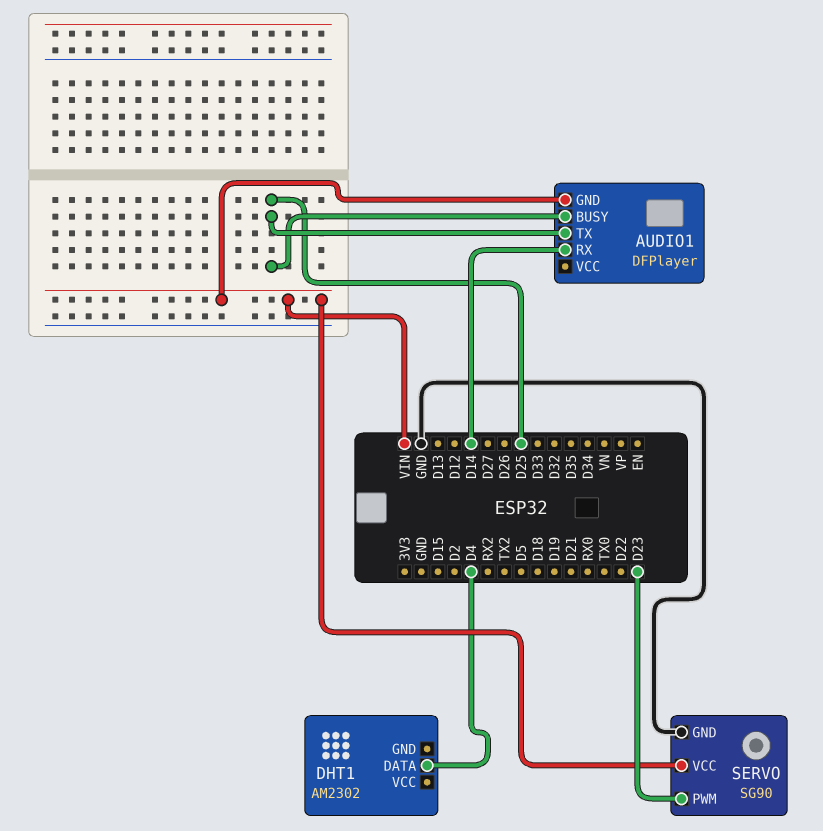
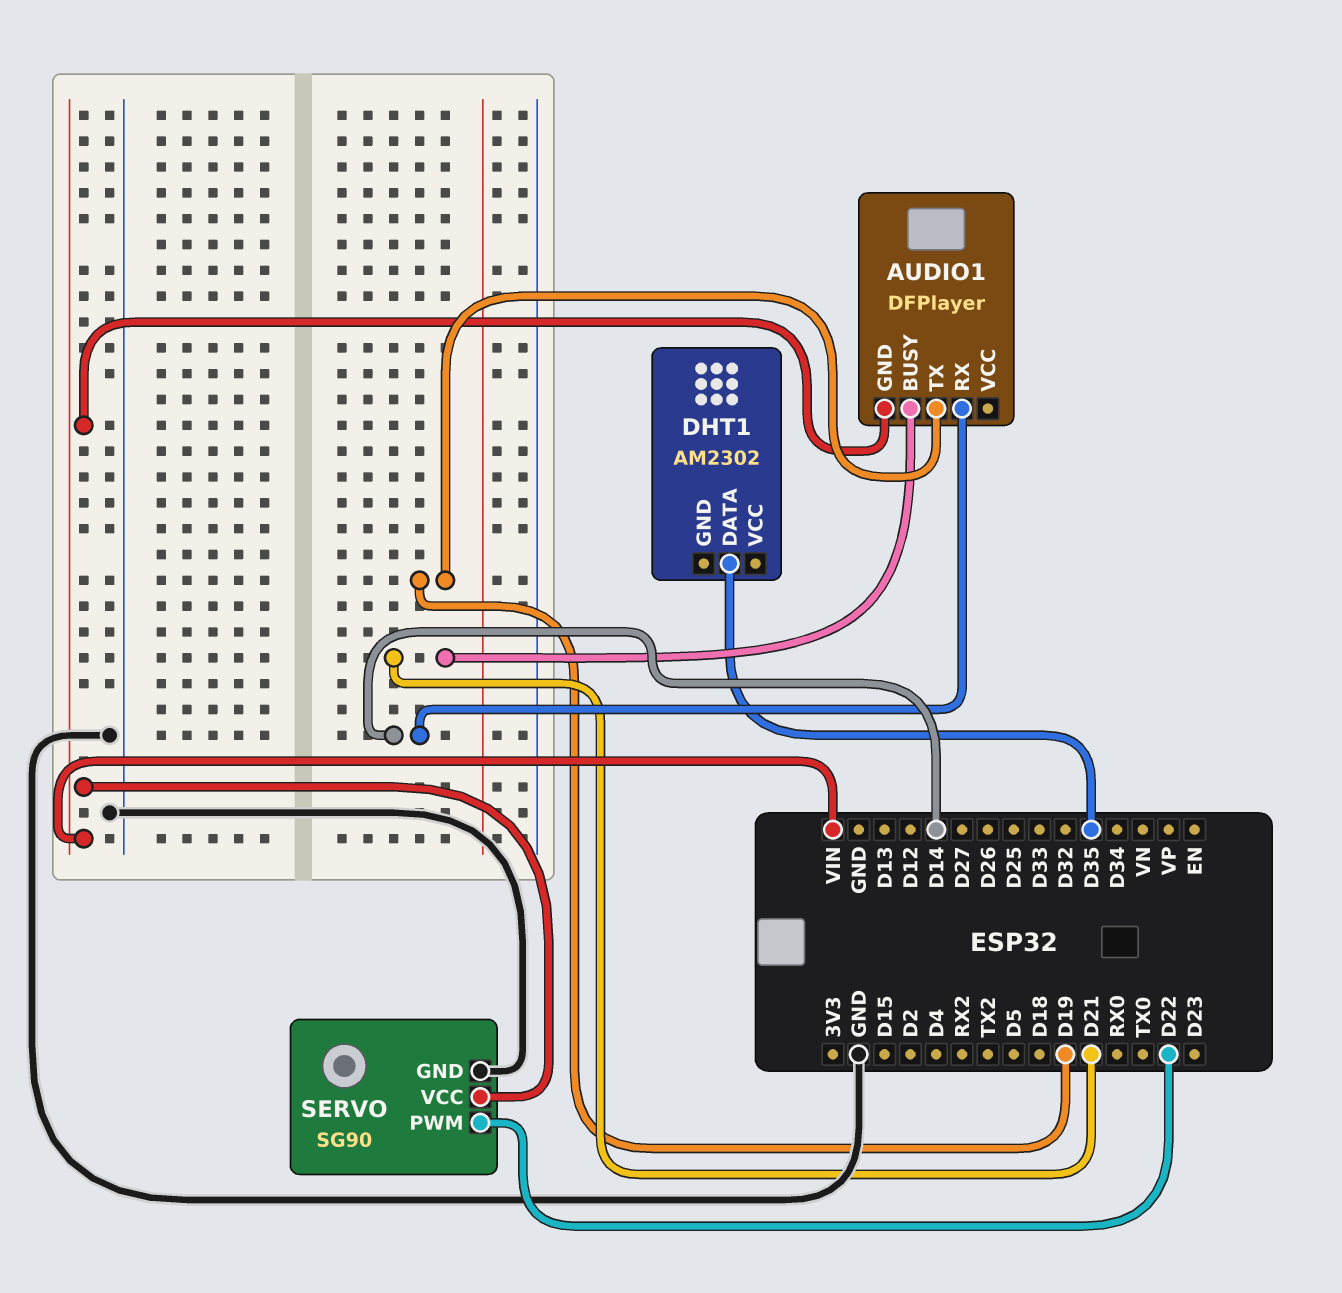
AUDIO1 pin BUSY: D25 -> D21
AUDIO1 pin TX: D25 -> D19
DHT1 pin DATA: D4 -> D35
SERVO pin PWM: D23 -> D22

